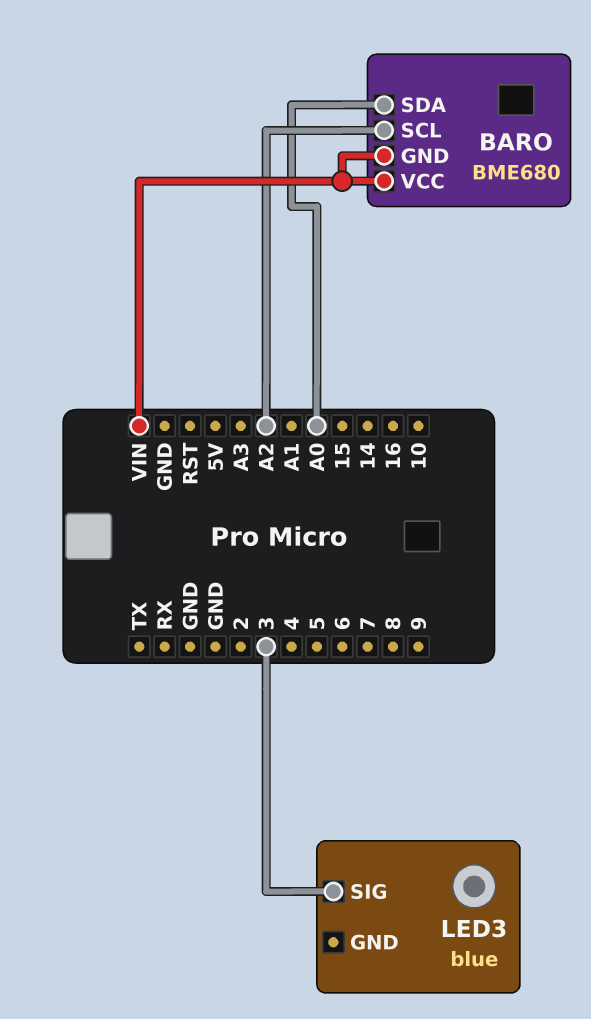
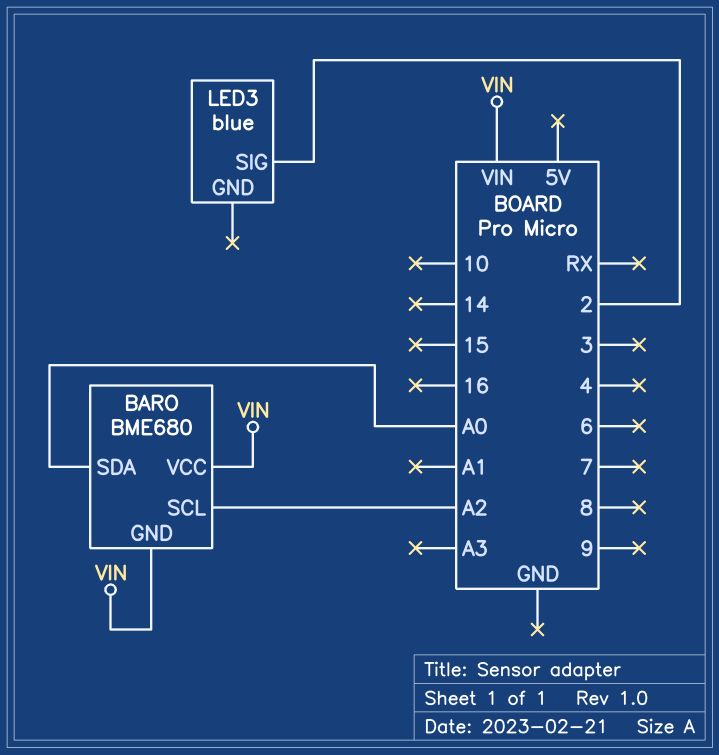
LED3 pin SIG: 3 -> 2

